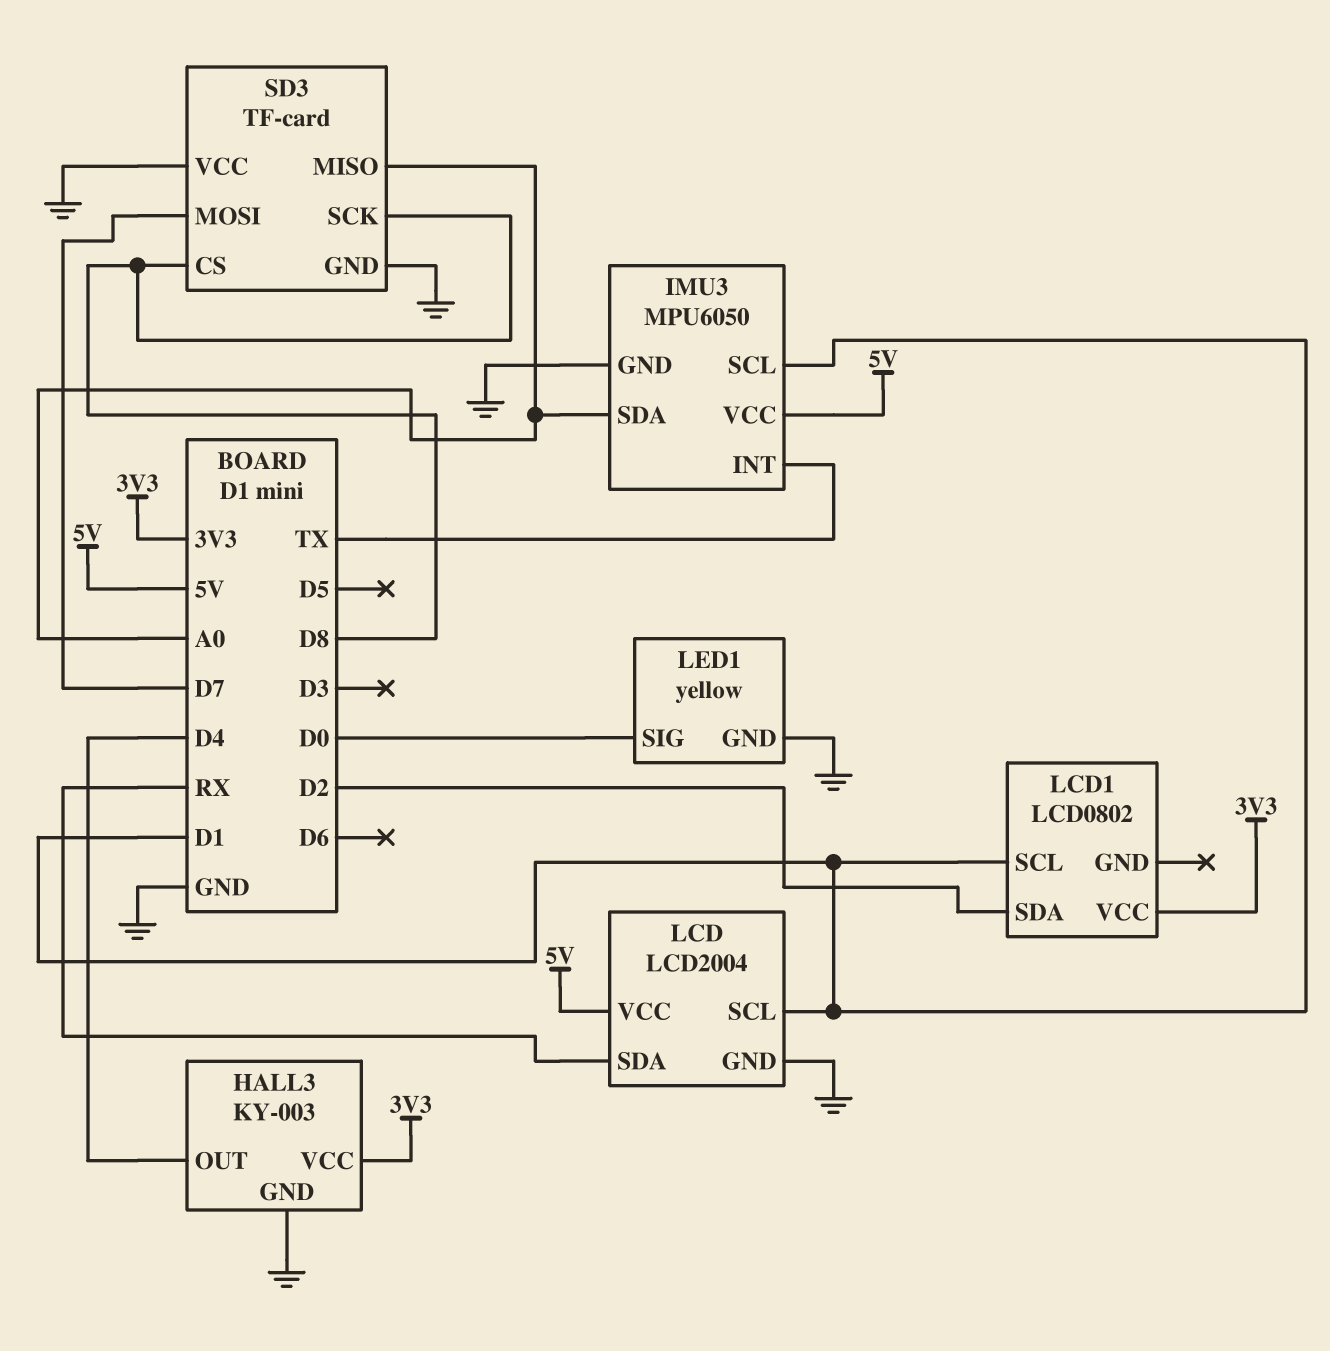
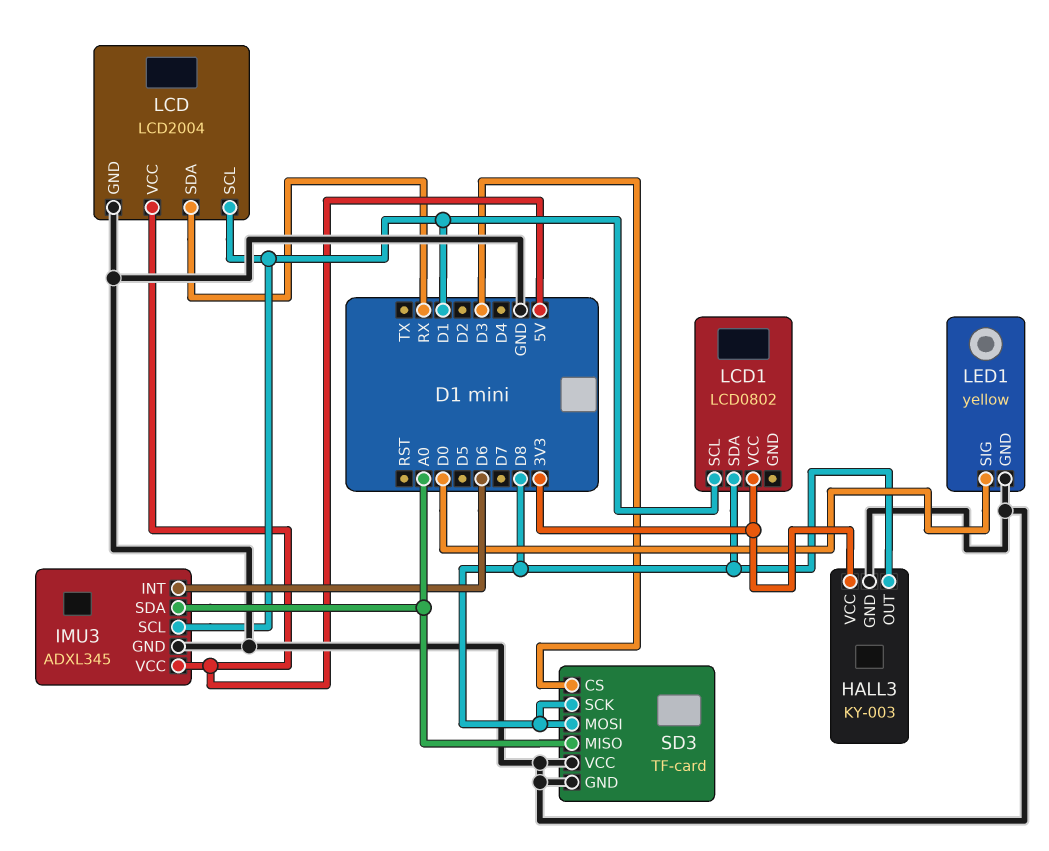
HALL3 pin OUT: D4 -> D8
IMU3: MPU6050 -> ADXL345
IMU3 pin INT: TX -> D6
LCD1 pin SDA: D2 -> D8
SD3 pin CS: D8 -> D3
SD3 pin MOSI: D7 -> D8

